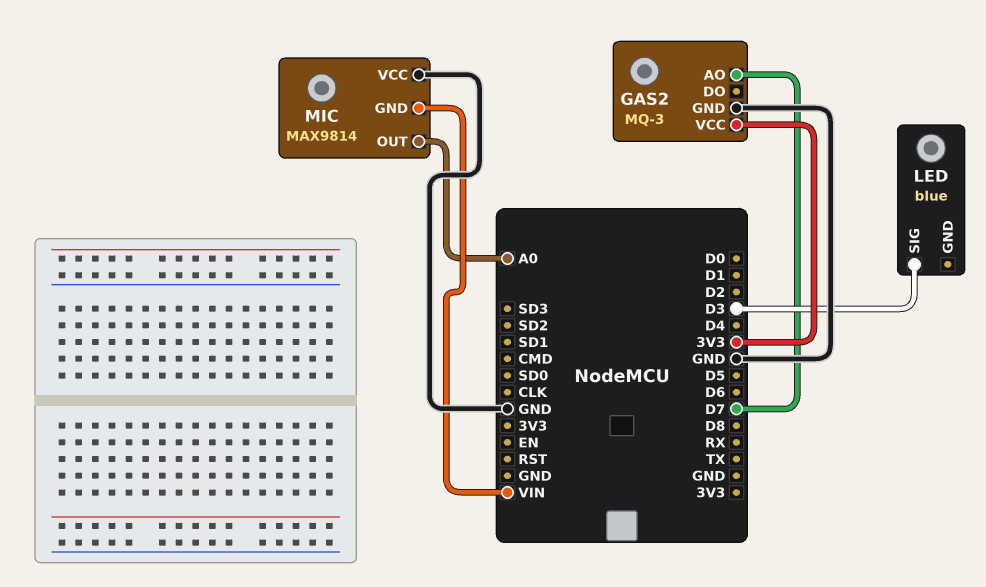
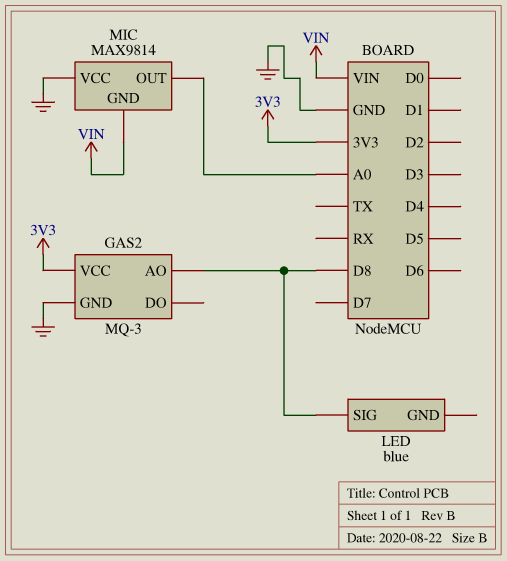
GAS2 pin AO: D7 -> D8
LED pin SIG: D3 -> D8

